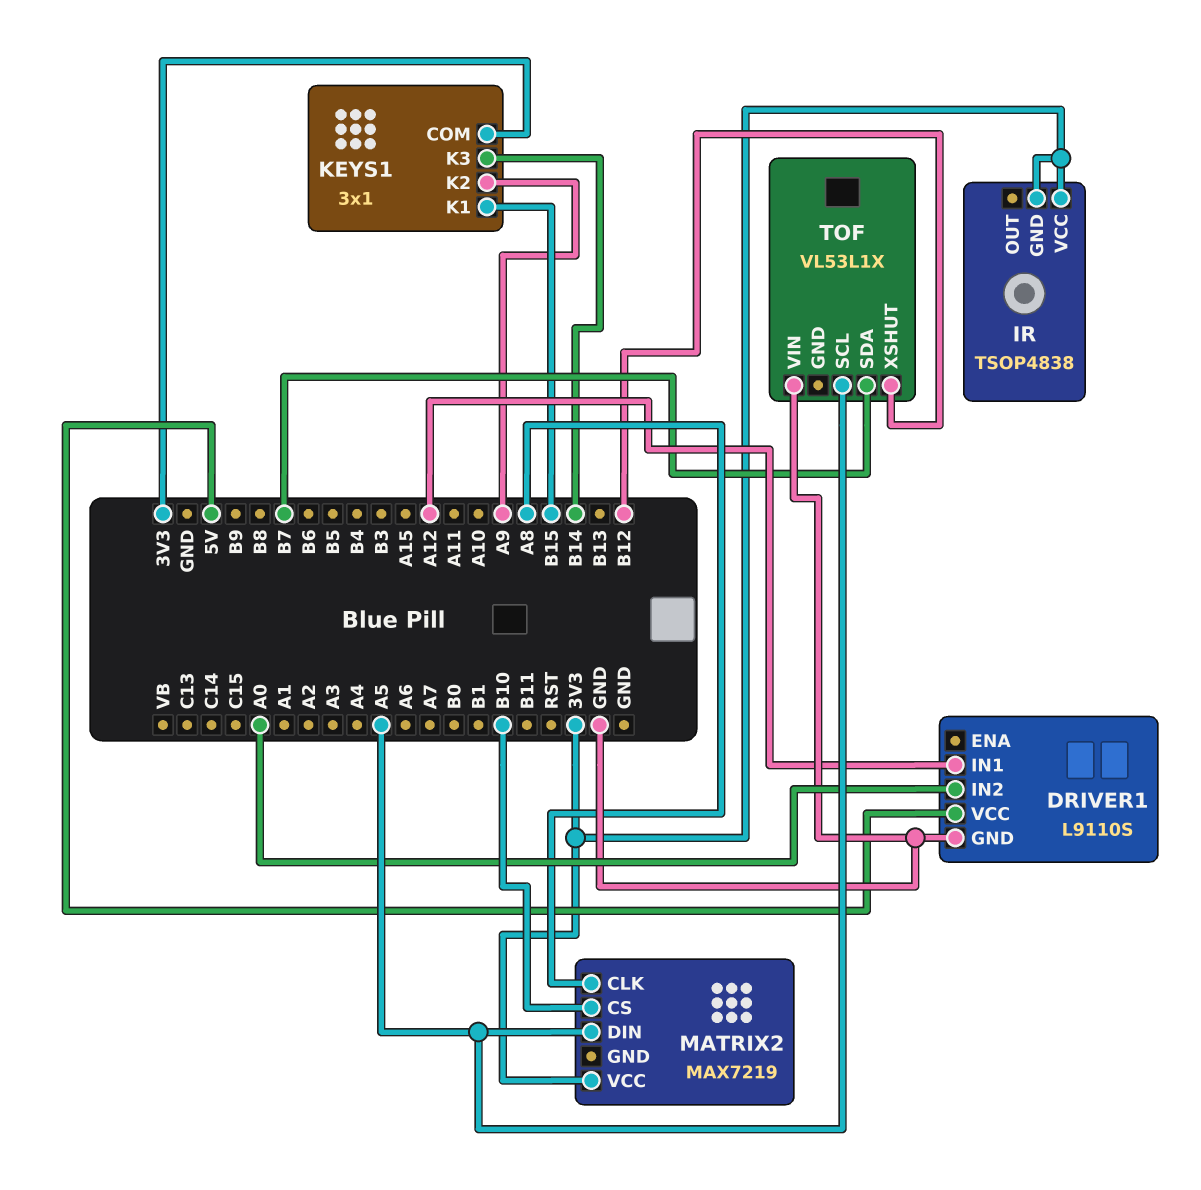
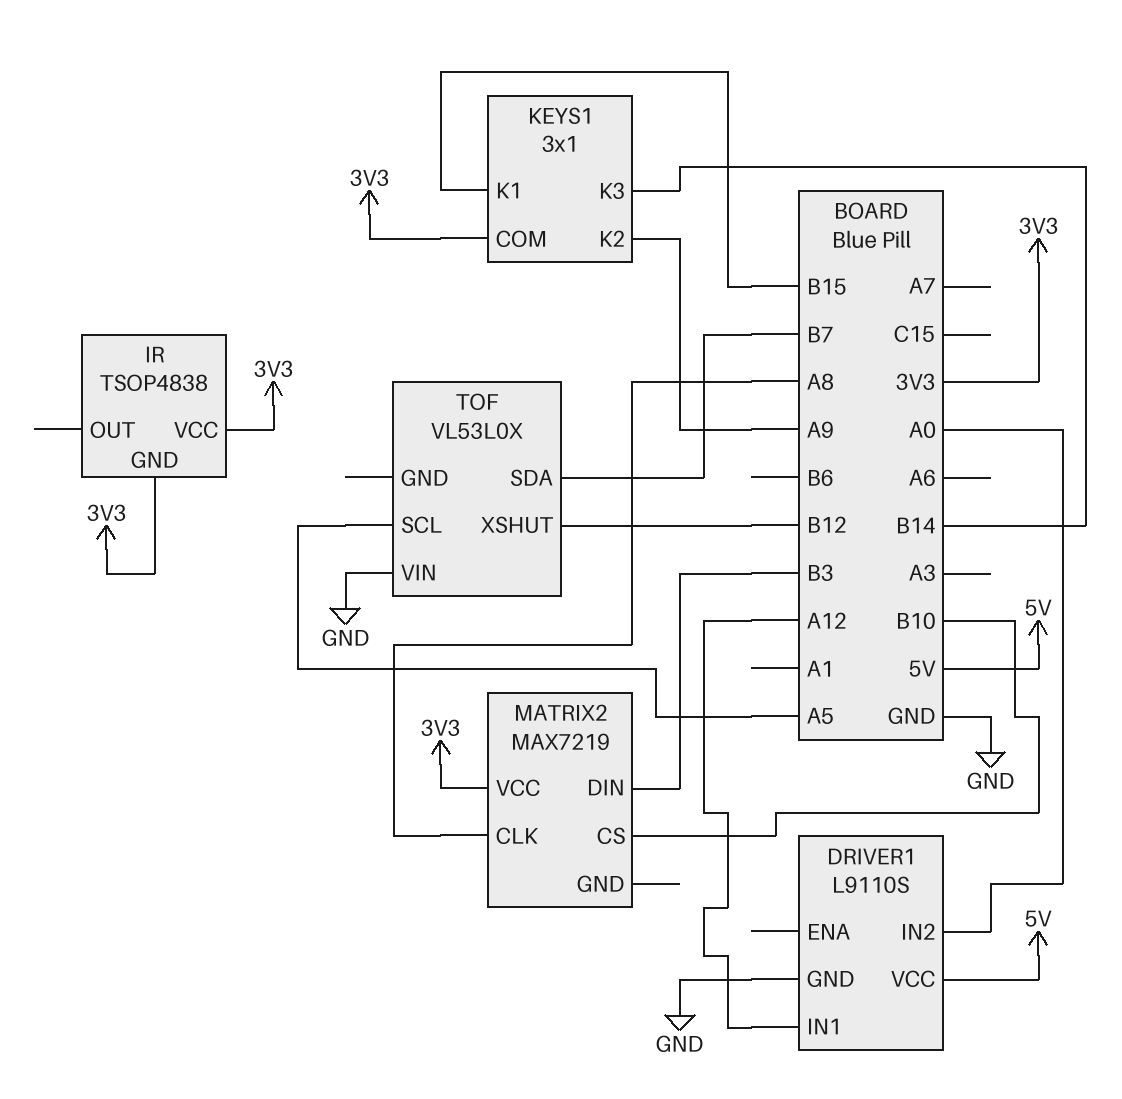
MATRIX2 pin DIN: A5 -> B3
TOF: VL53L1X -> VL53L0X

